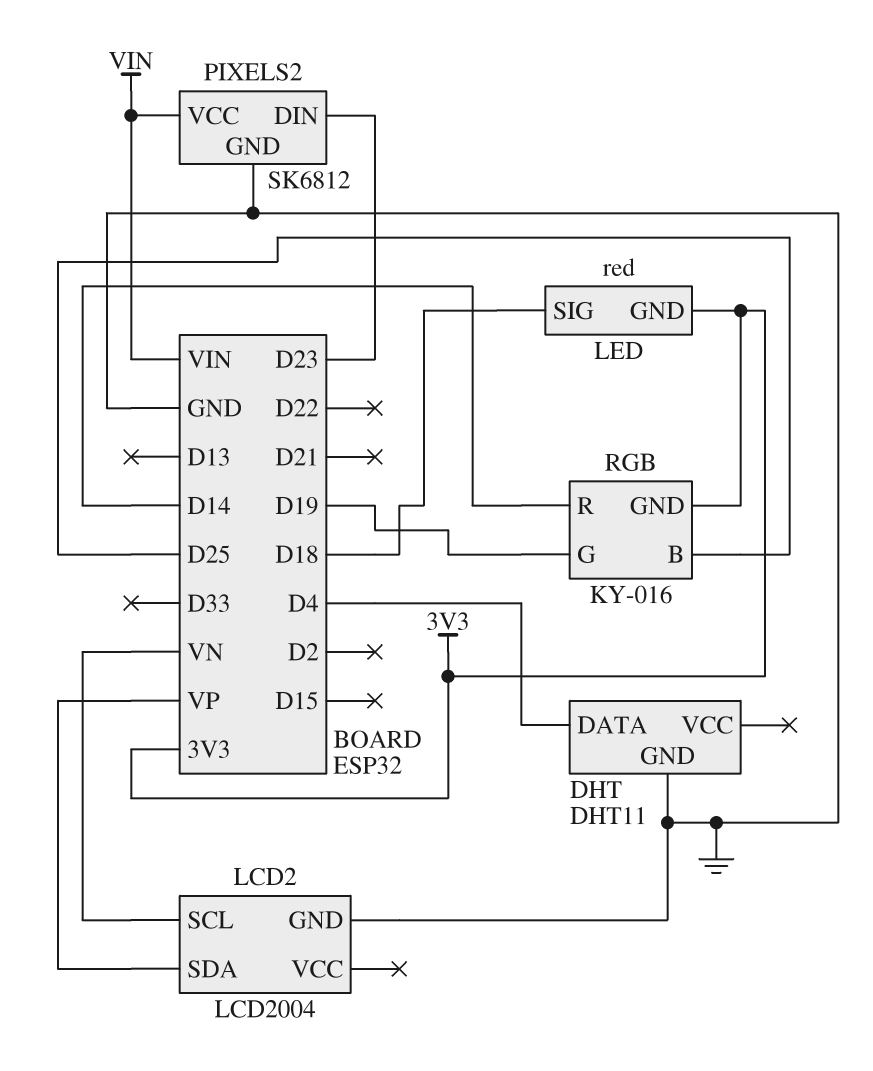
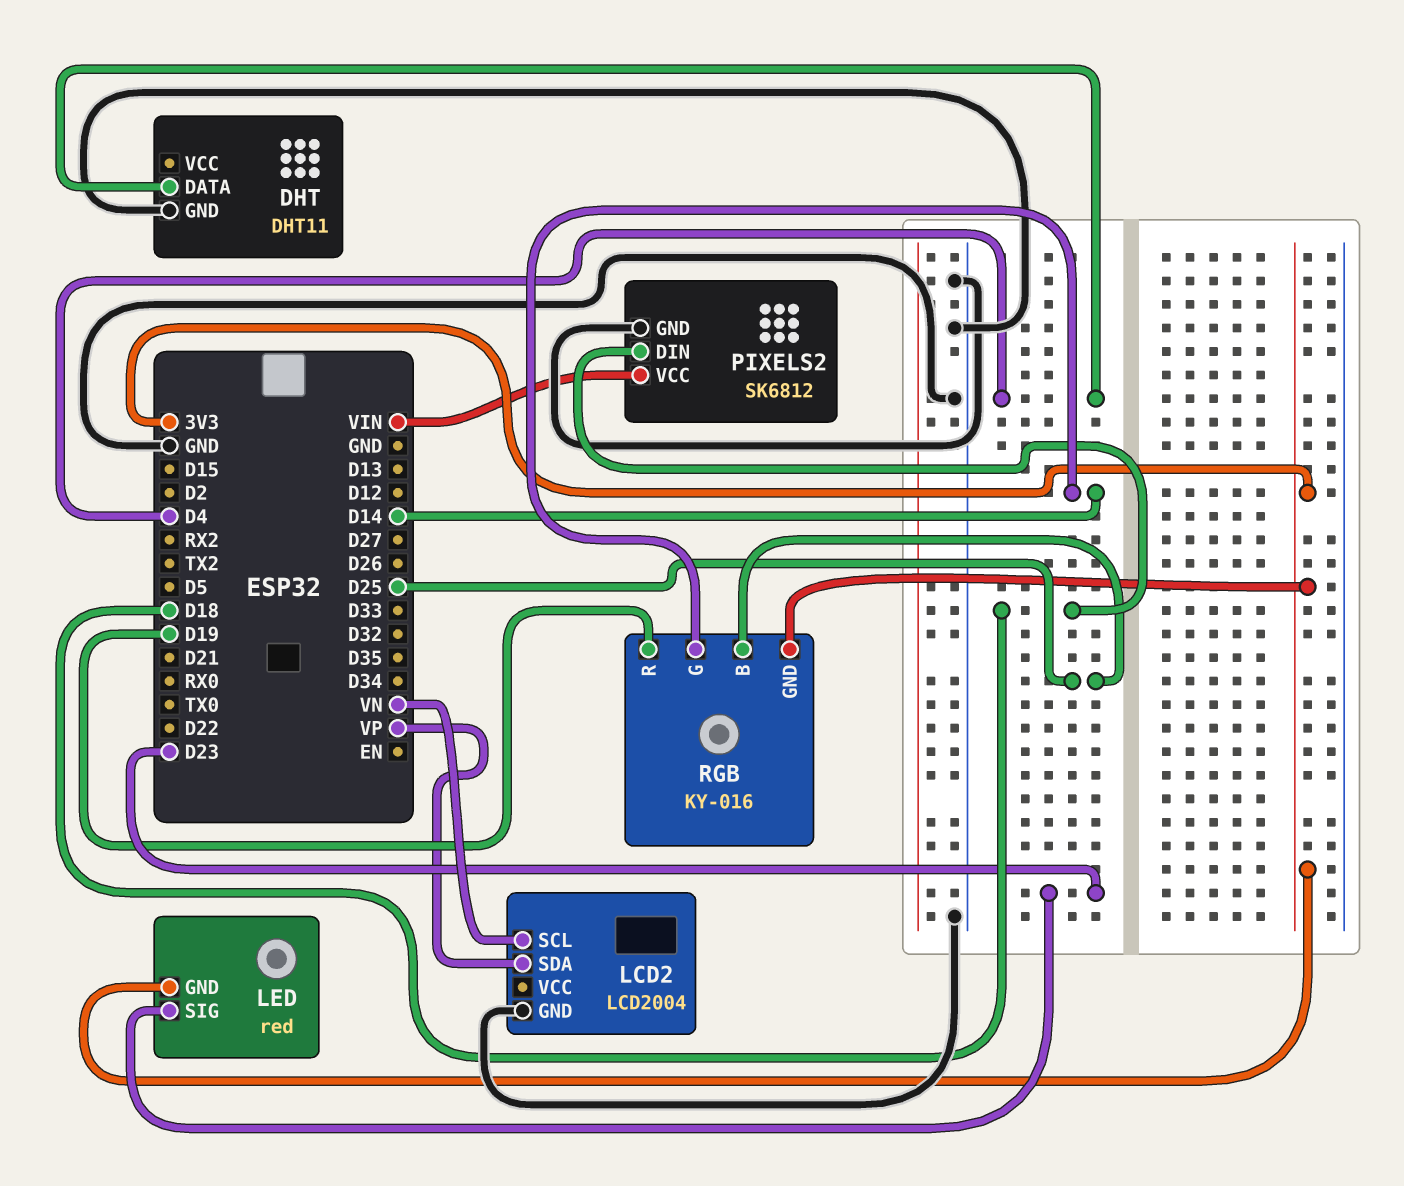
LED pin SIG: D18 -> D23
PIXELS2 pin DIN: D23 -> D18
RGB pin G: D19 -> D14
RGB pin R: D14 -> D19

